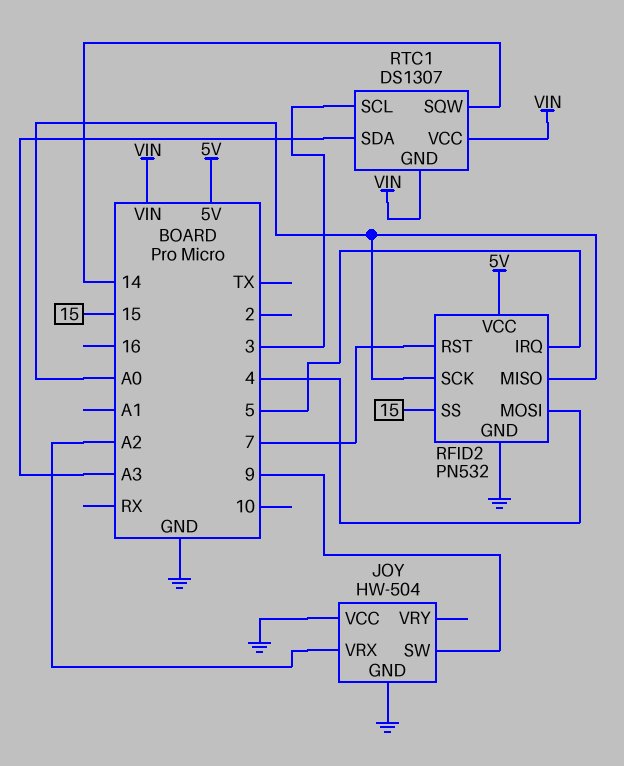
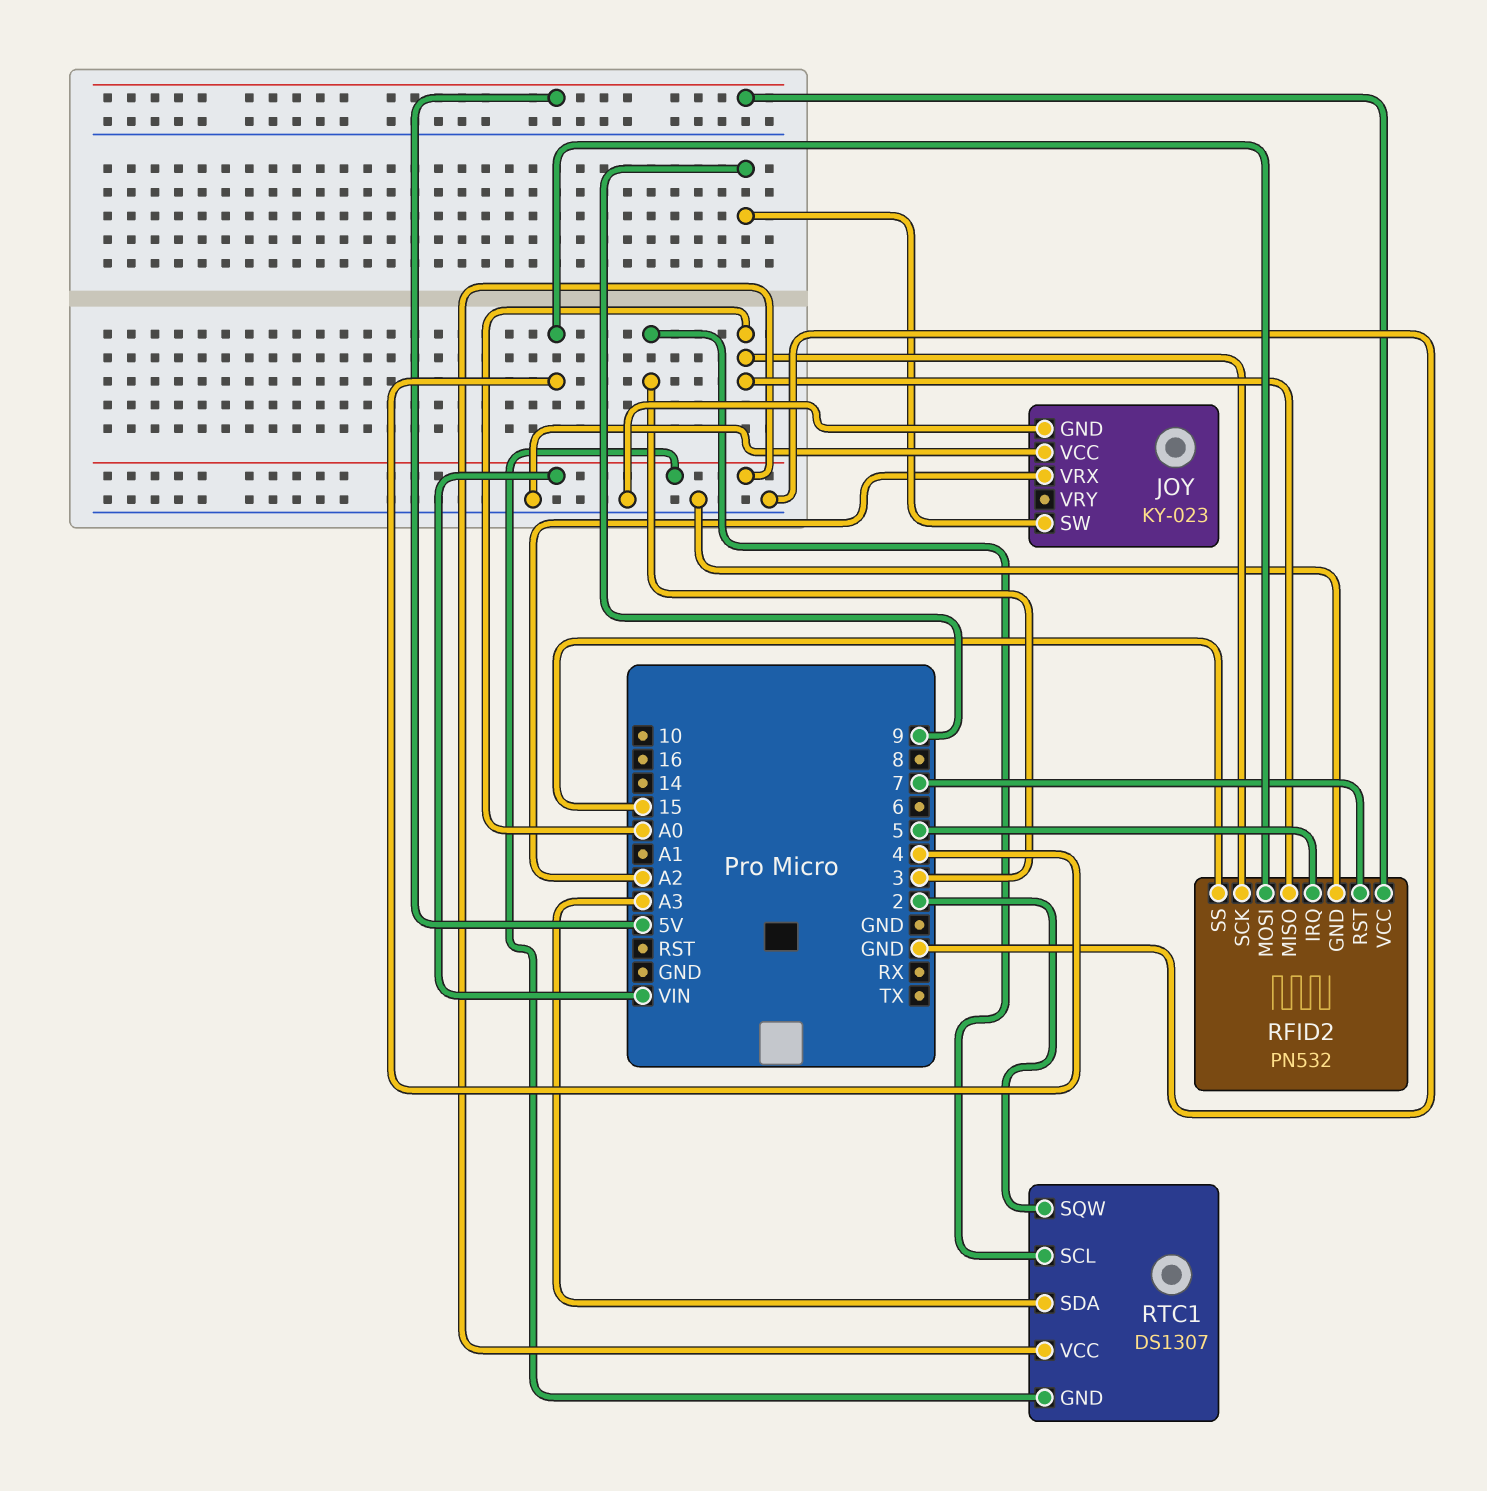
JOY: HW-504 -> KY-023
RTC1 pin SQW: 14 -> 2

